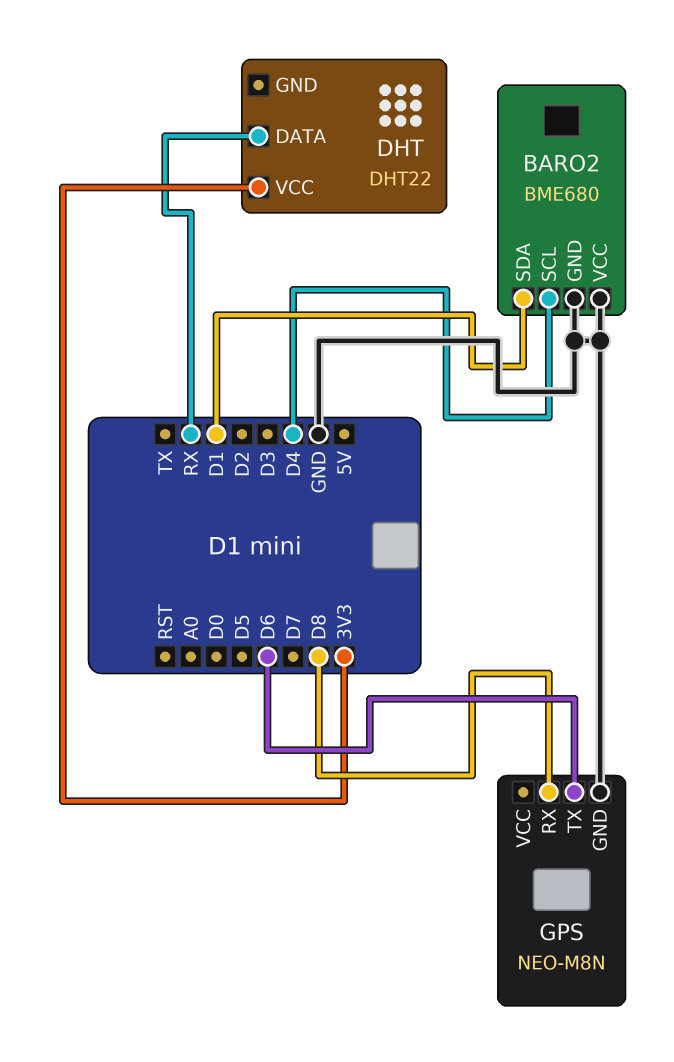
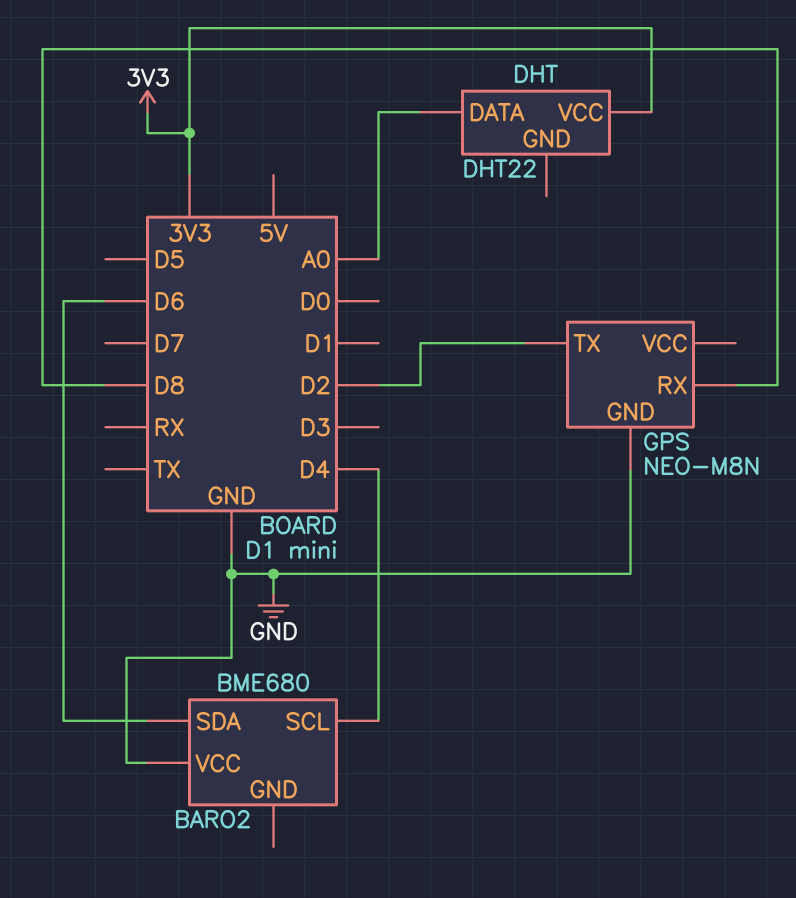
BARO2 pin GND: GND -> none
BARO2 pin SDA: D1 -> D6
DHT pin DATA: RX -> A0
GPS pin TX: D6 -> D2

